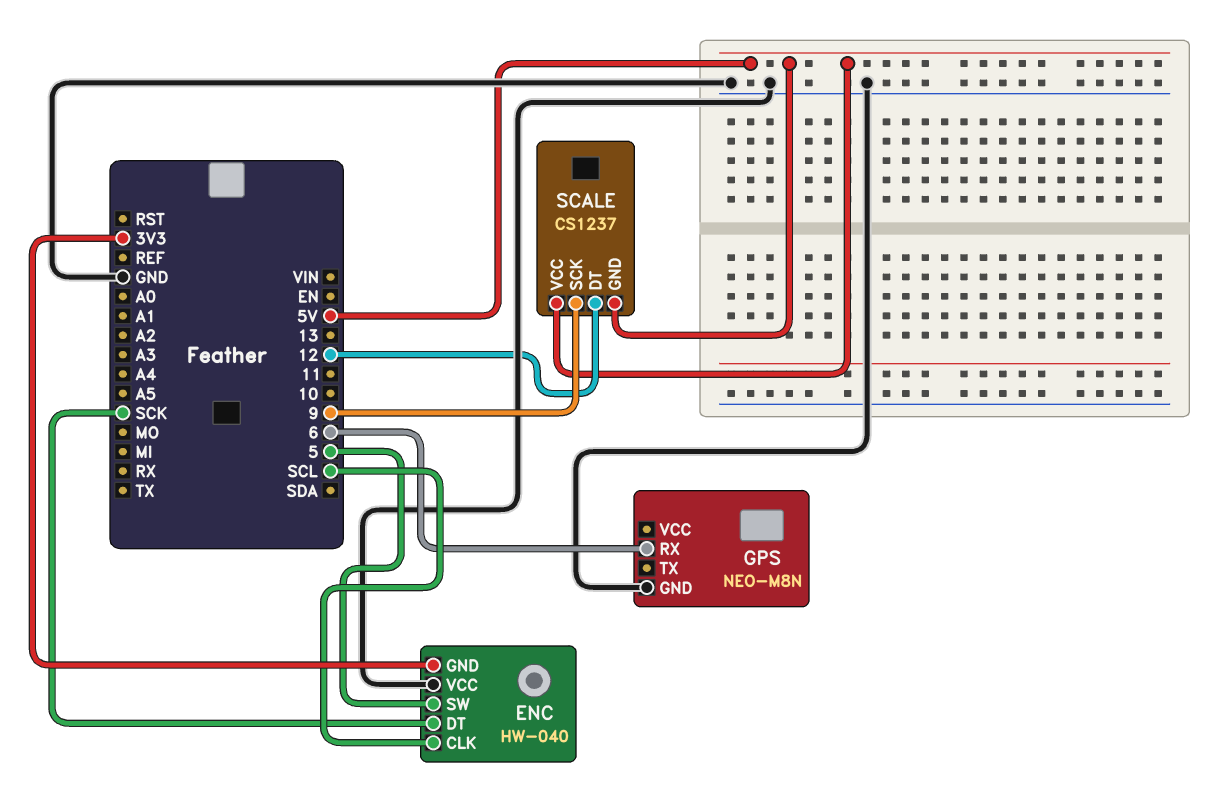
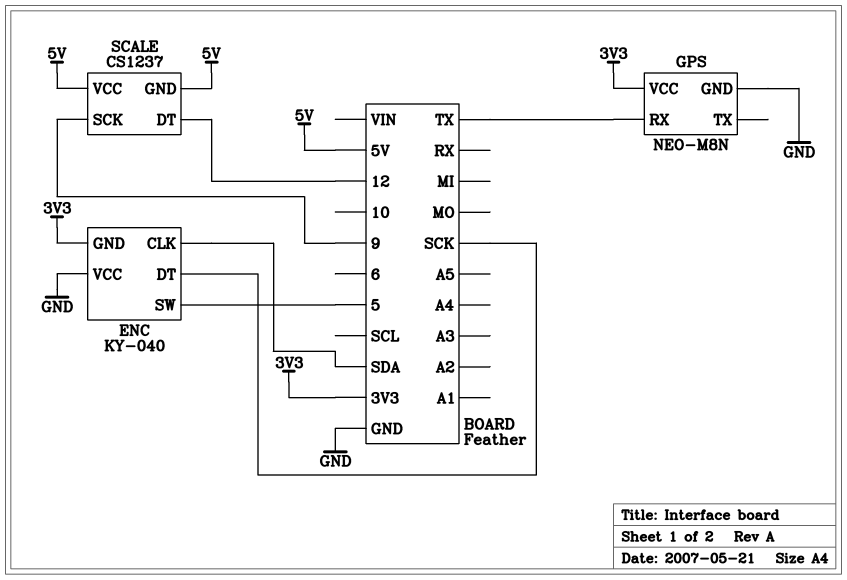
ENC: HW-040 -> KY-040
ENC pin CLK: SCL -> SDA
GPS pin RX: 6 -> TX
GPS pin VCC: none -> 3V3

